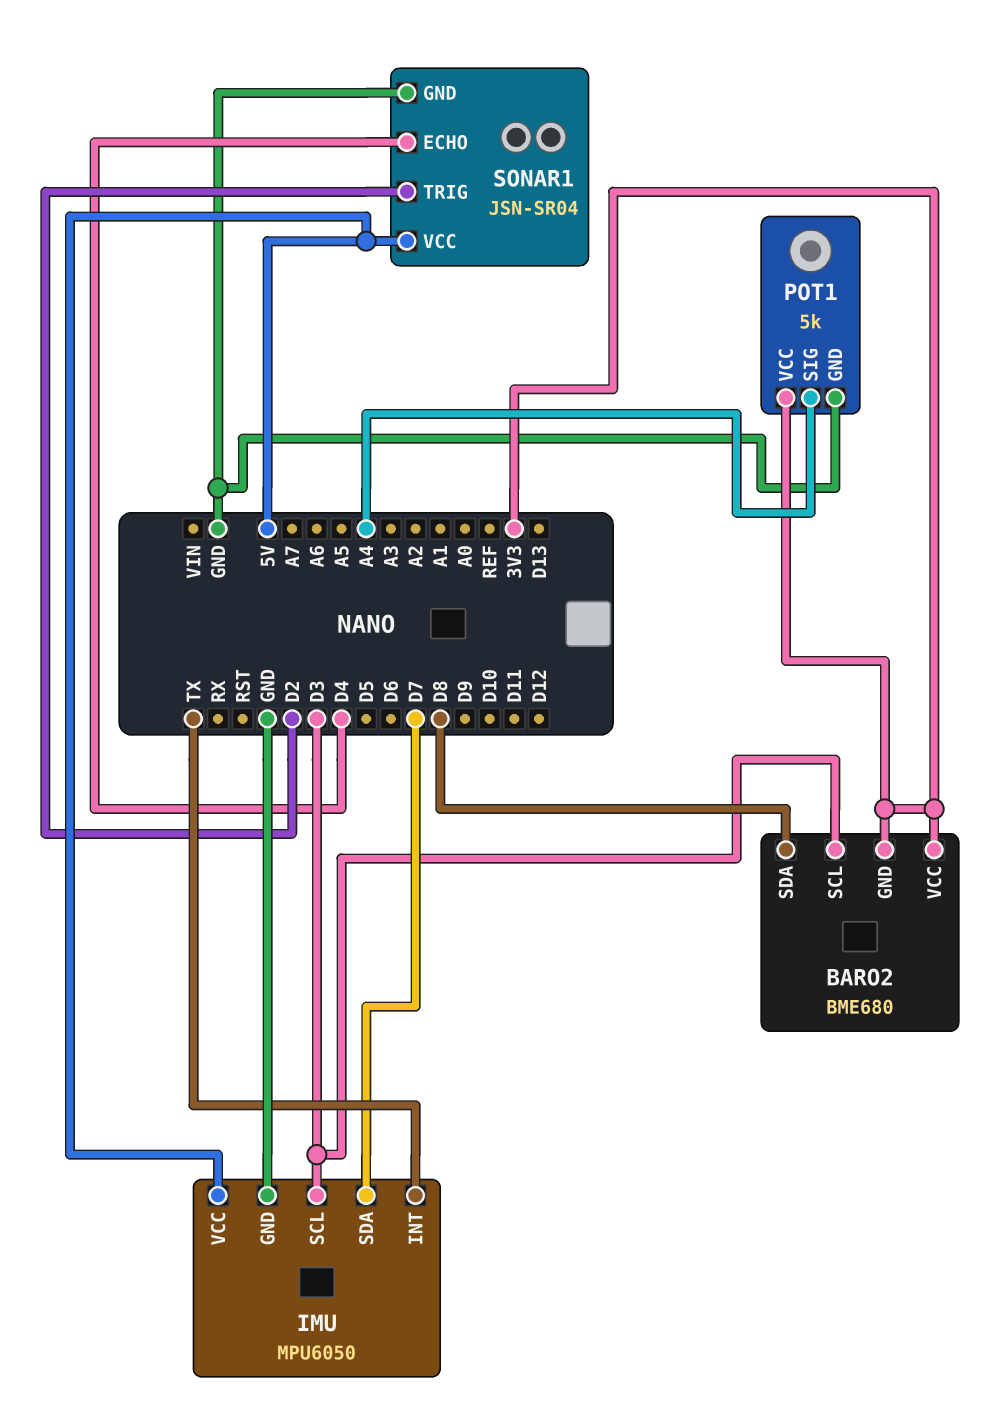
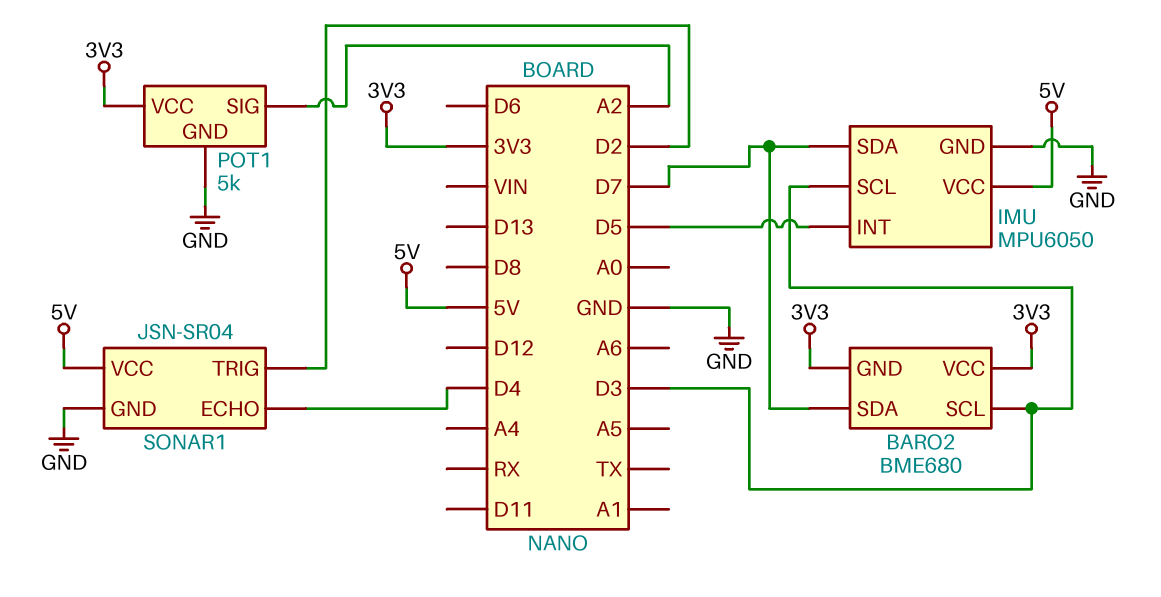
BARO2 pin SDA: D8 -> D7
IMU pin INT: TX -> D5
POT1 pin SIG: A4 -> A2

